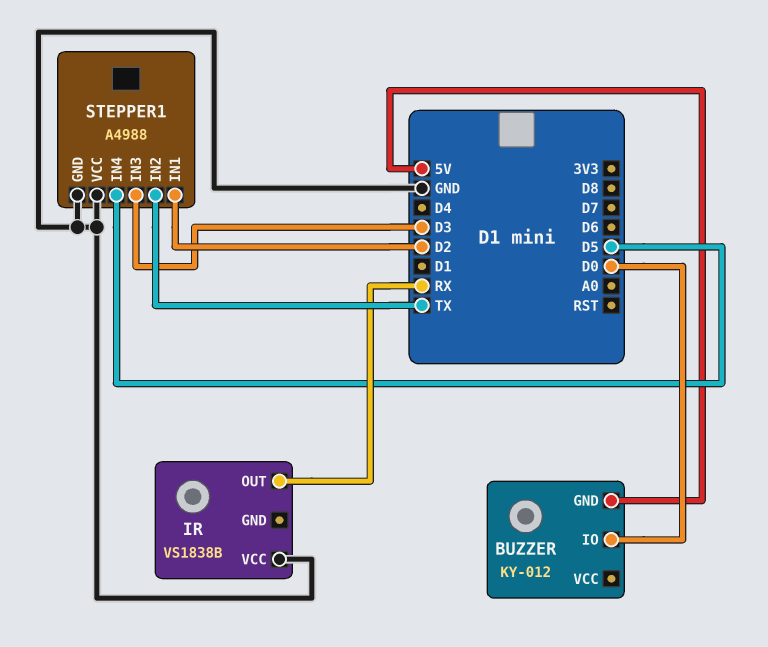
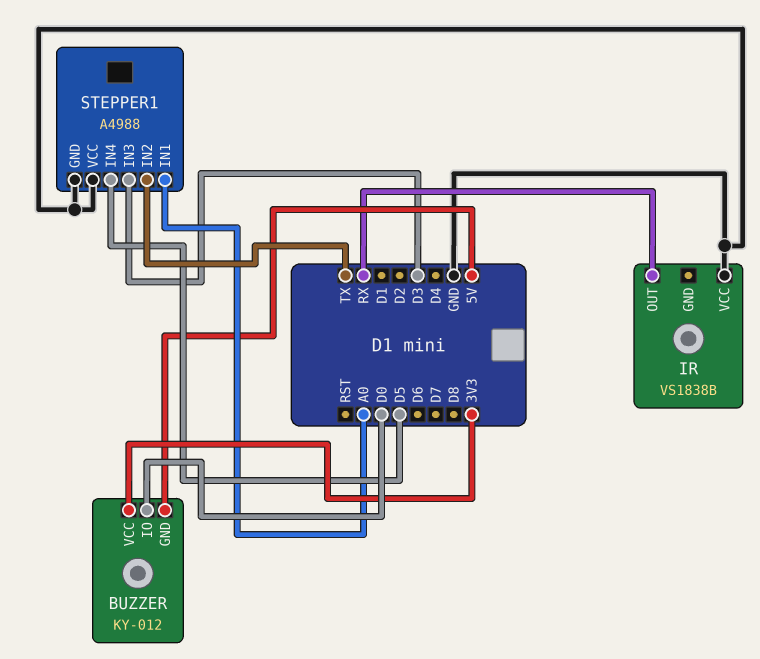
BUZZER pin VCC: none -> 3V3
STEPPER1 pin IN1: D2 -> A0

